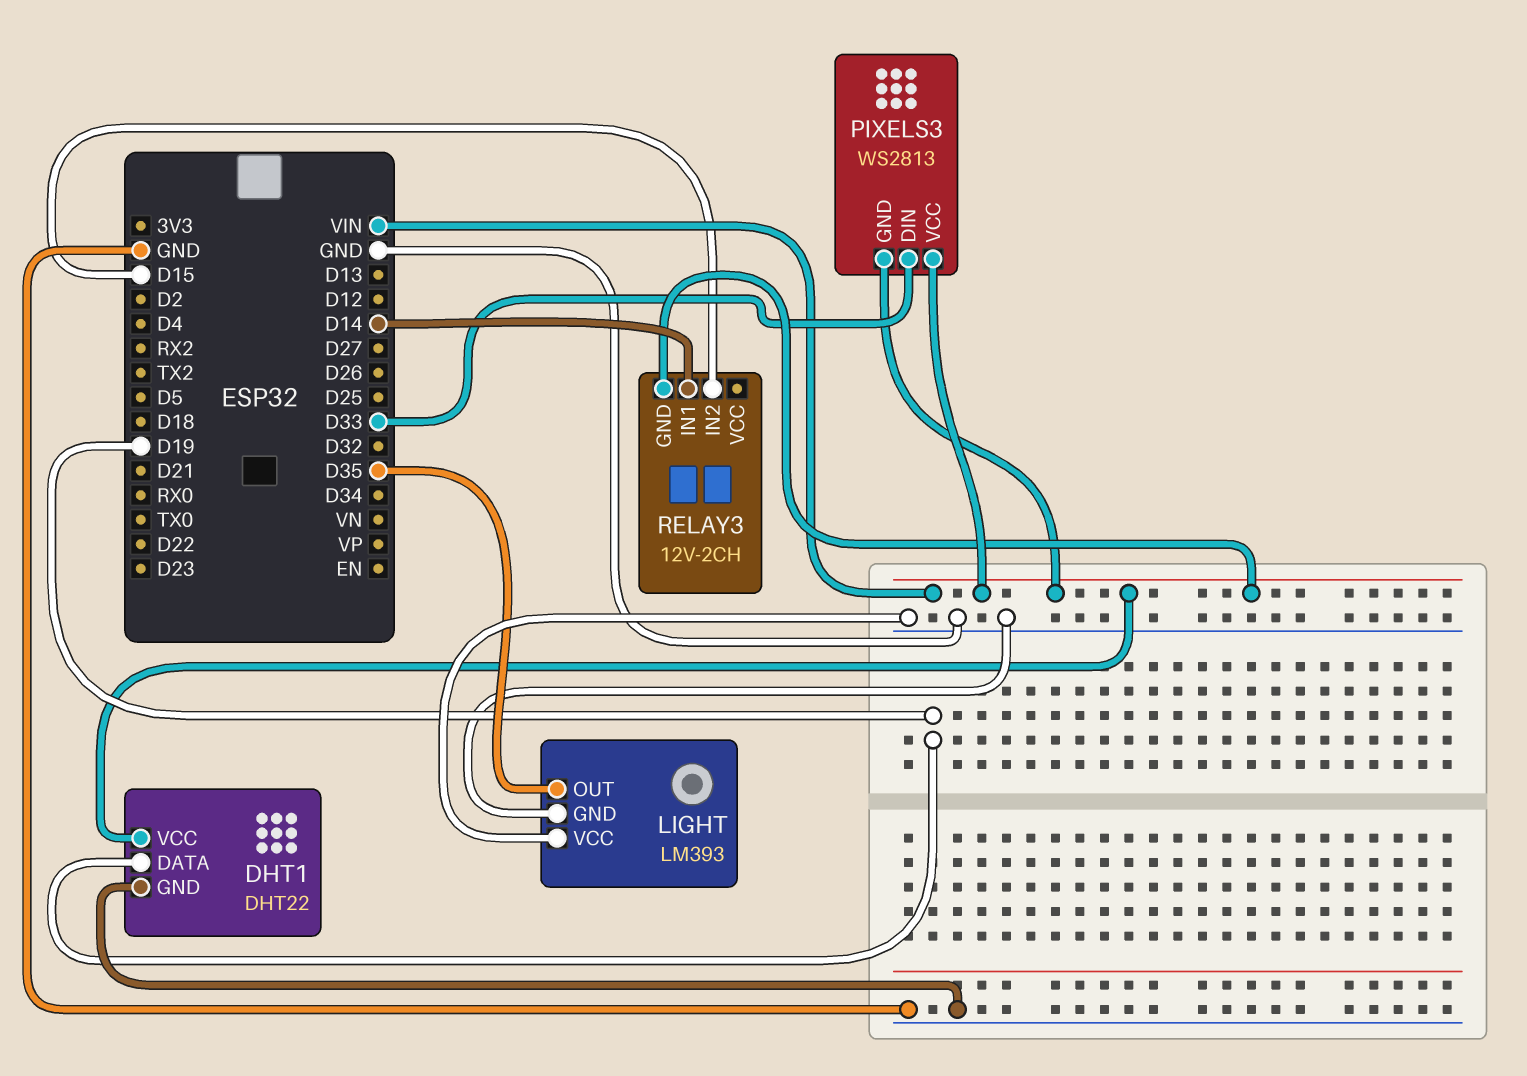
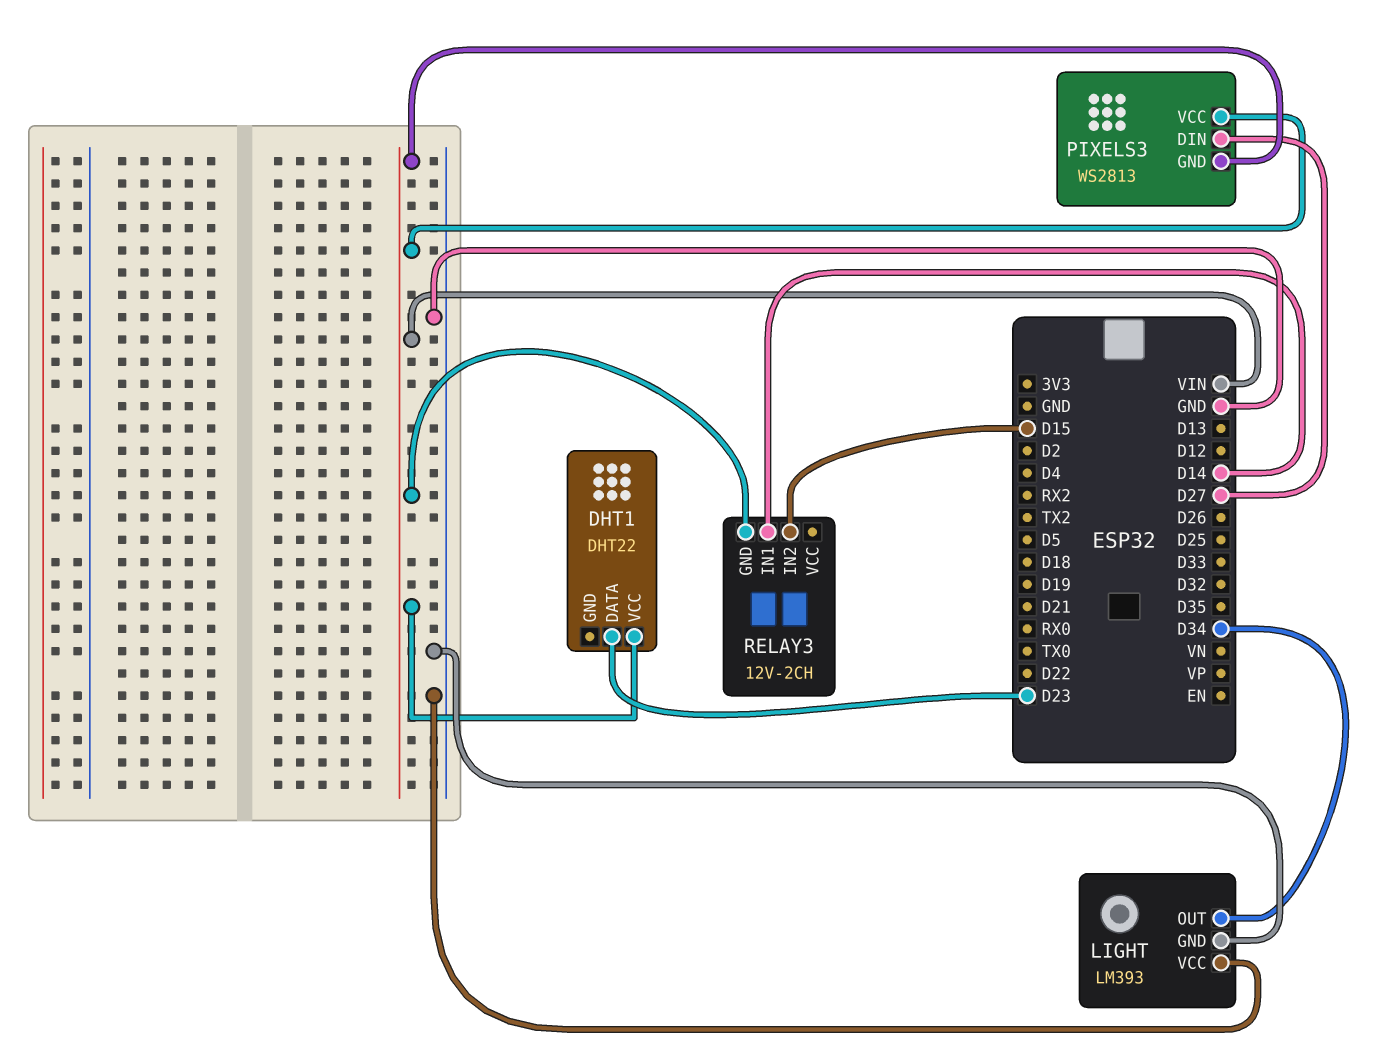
DHT1 pin DATA: D19 -> D23
DHT1 pin GND: GND -> none
LIGHT pin OUT: D35 -> D34
PIXELS3 pin DIN: D33 -> D27

